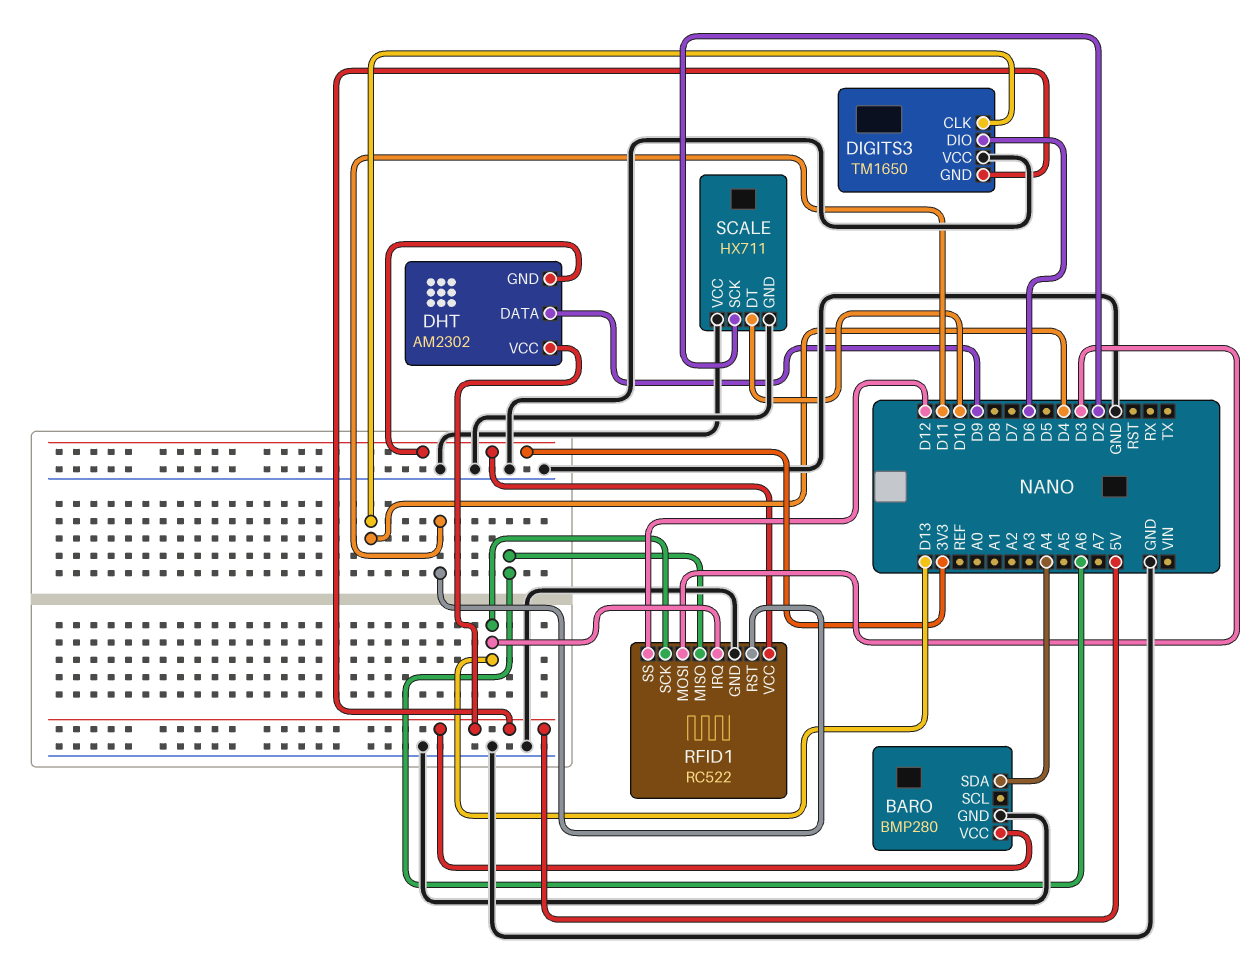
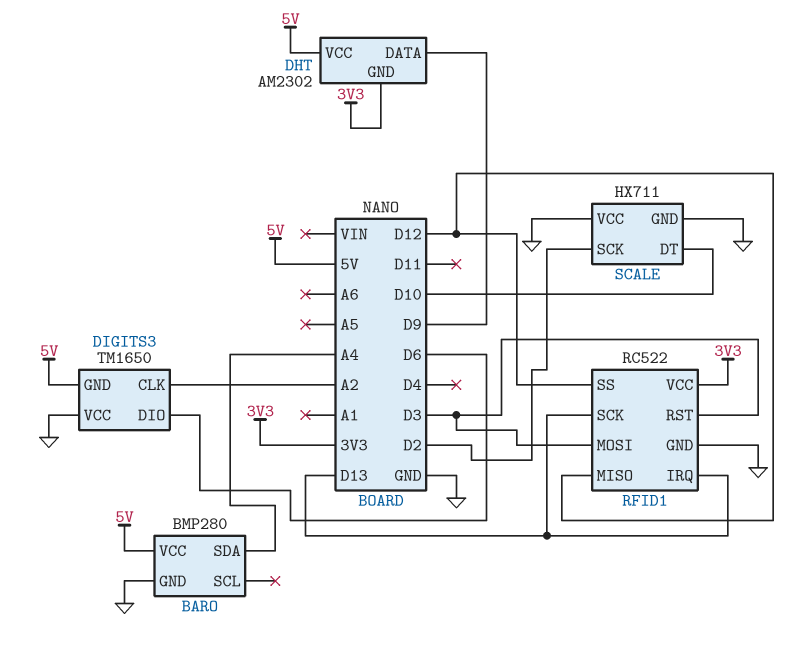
DIGITS3 pin CLK: D4 -> A2
RFID1 pin MISO: A6 -> D12
RFID1 pin RST: D11 -> D3

